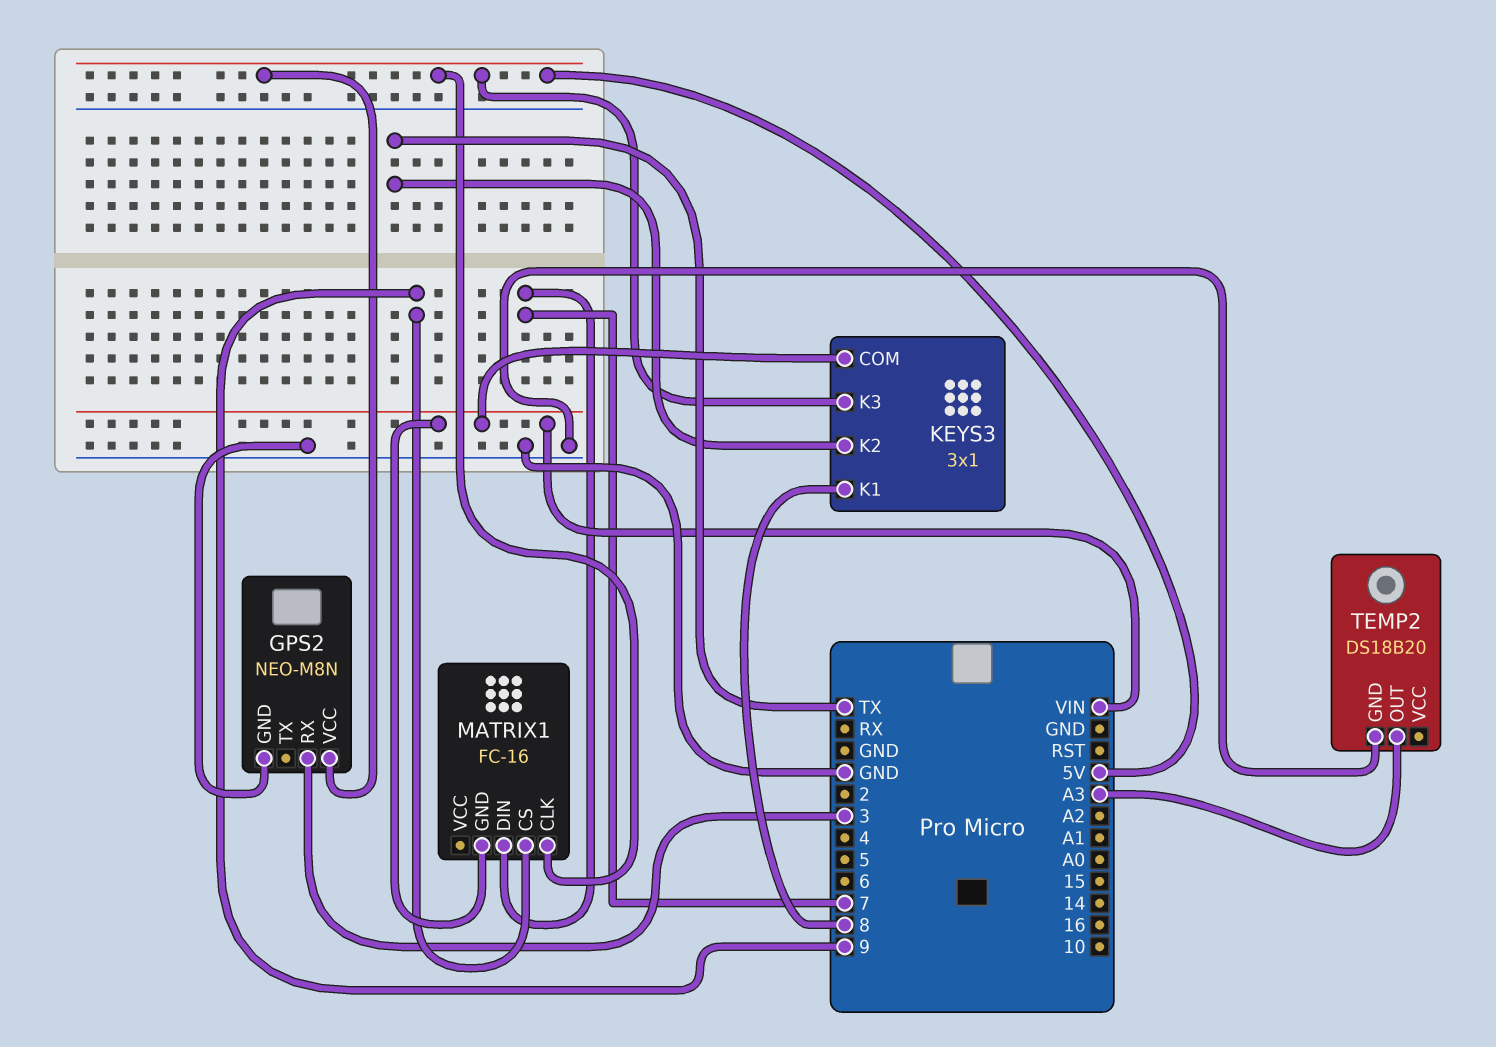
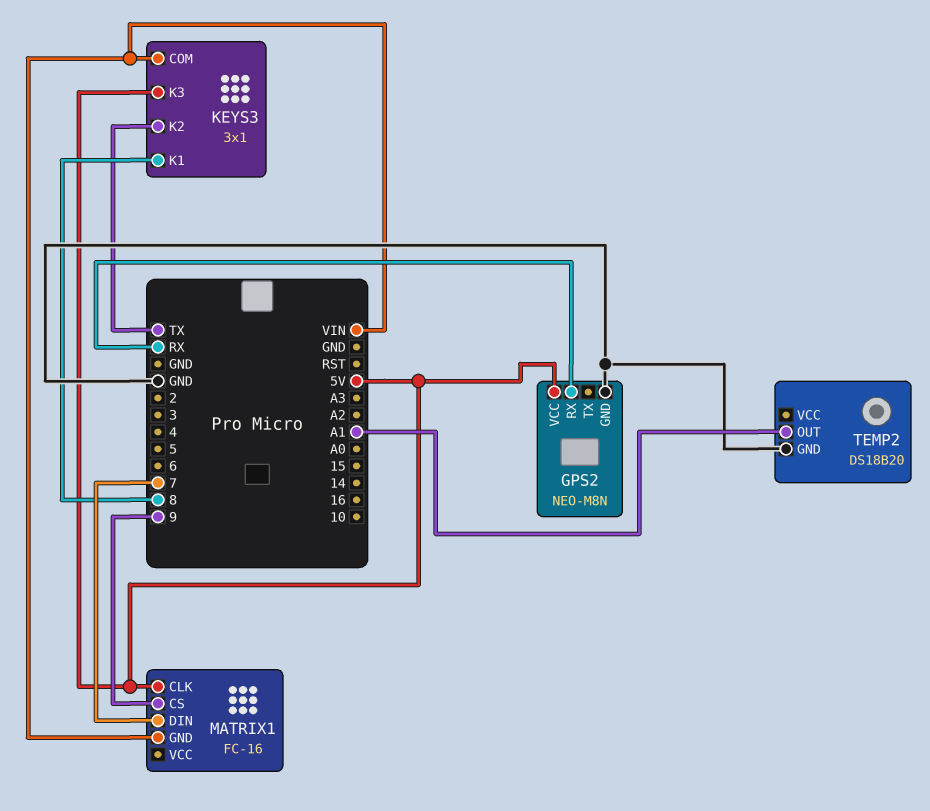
GPS2 pin RX: 3 -> RX
TEMP2 pin OUT: A3 -> A1

